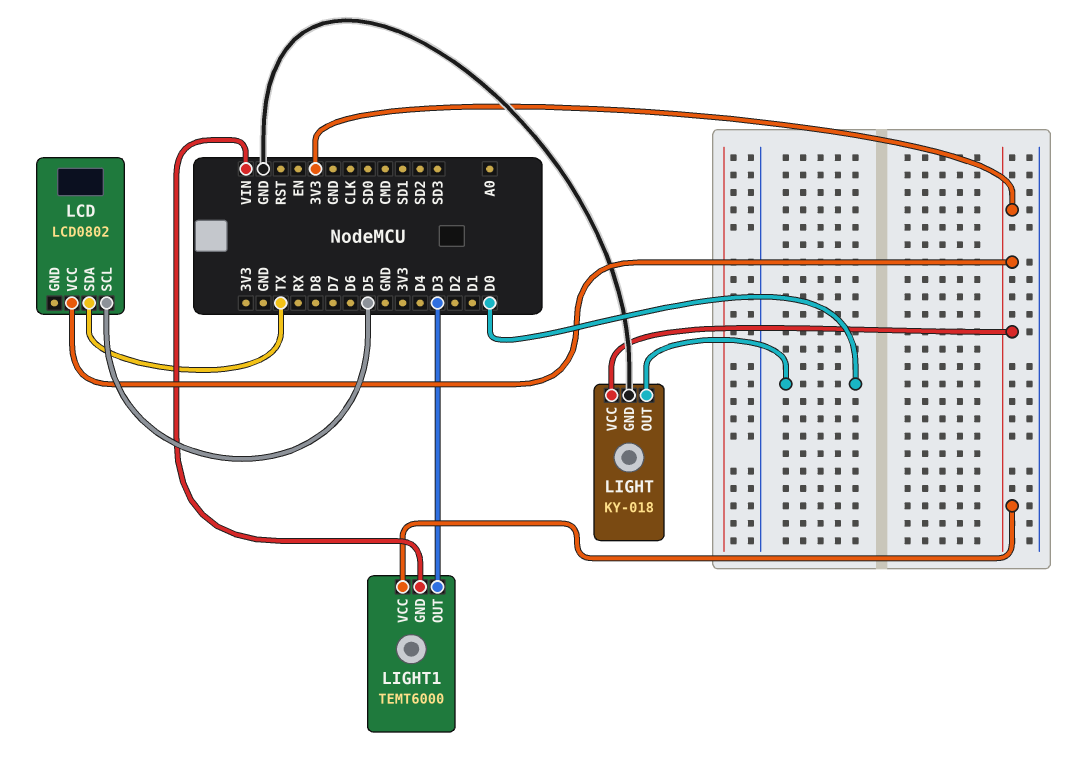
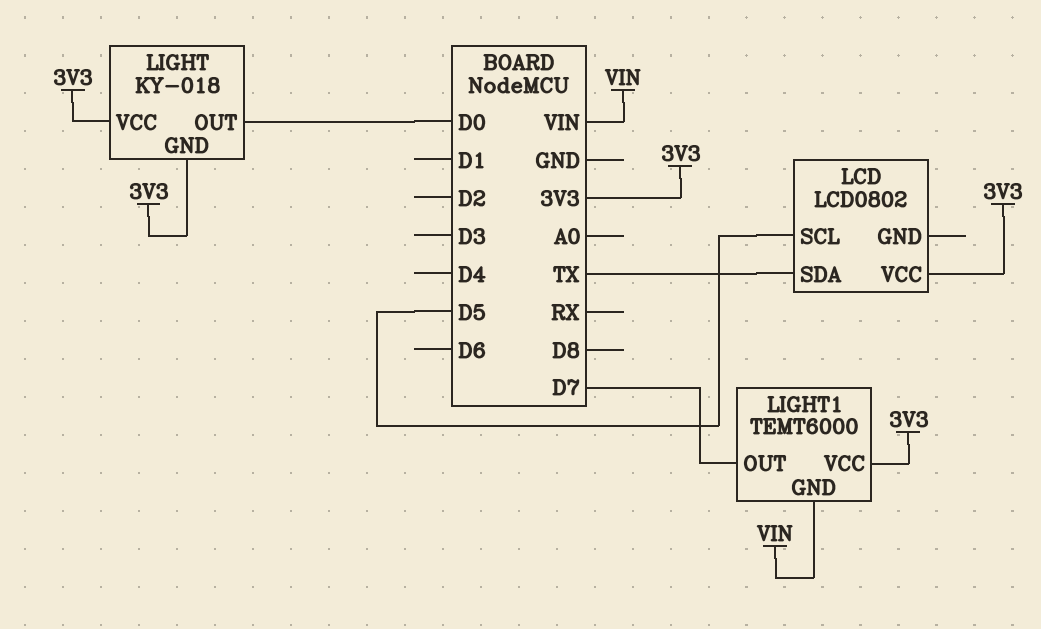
LIGHT pin GND: GND -> 3V3
LIGHT1 pin OUT: D3 -> D7

